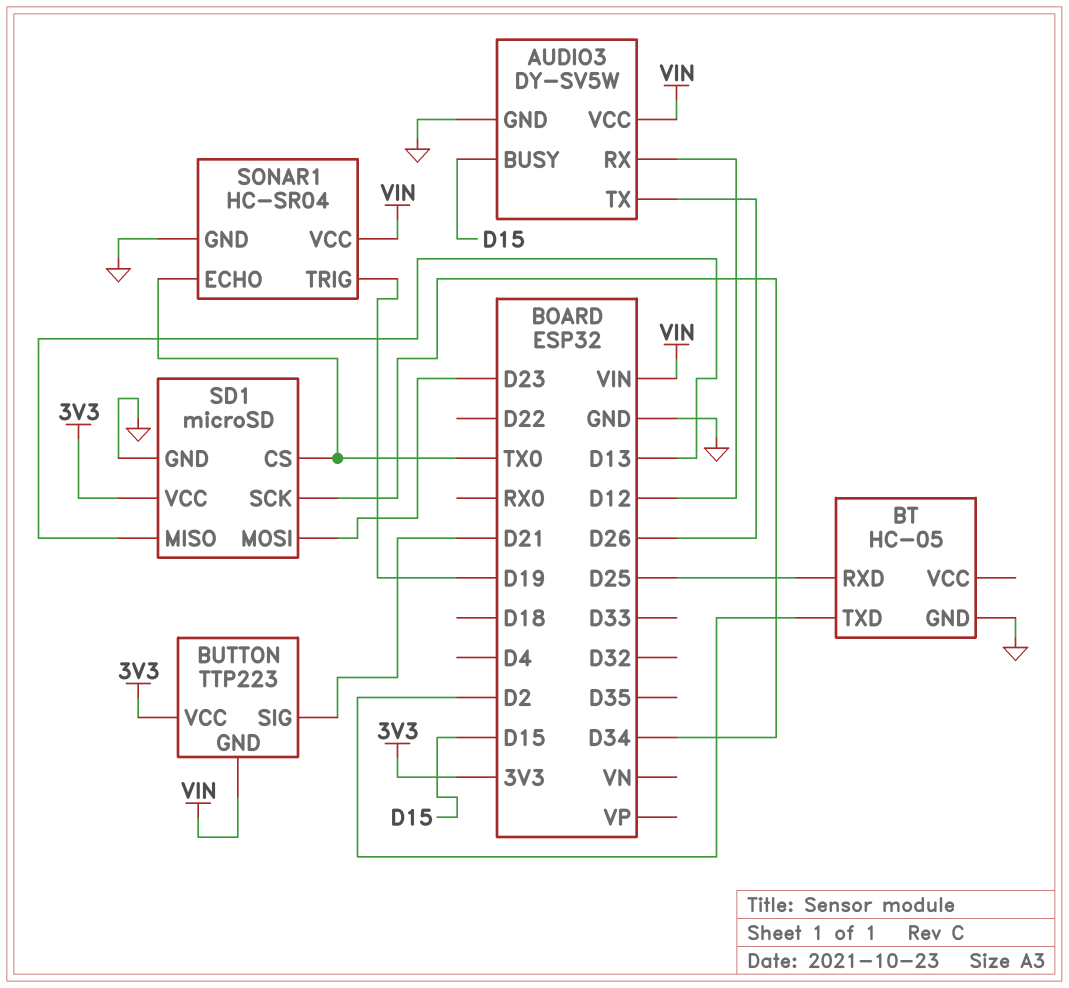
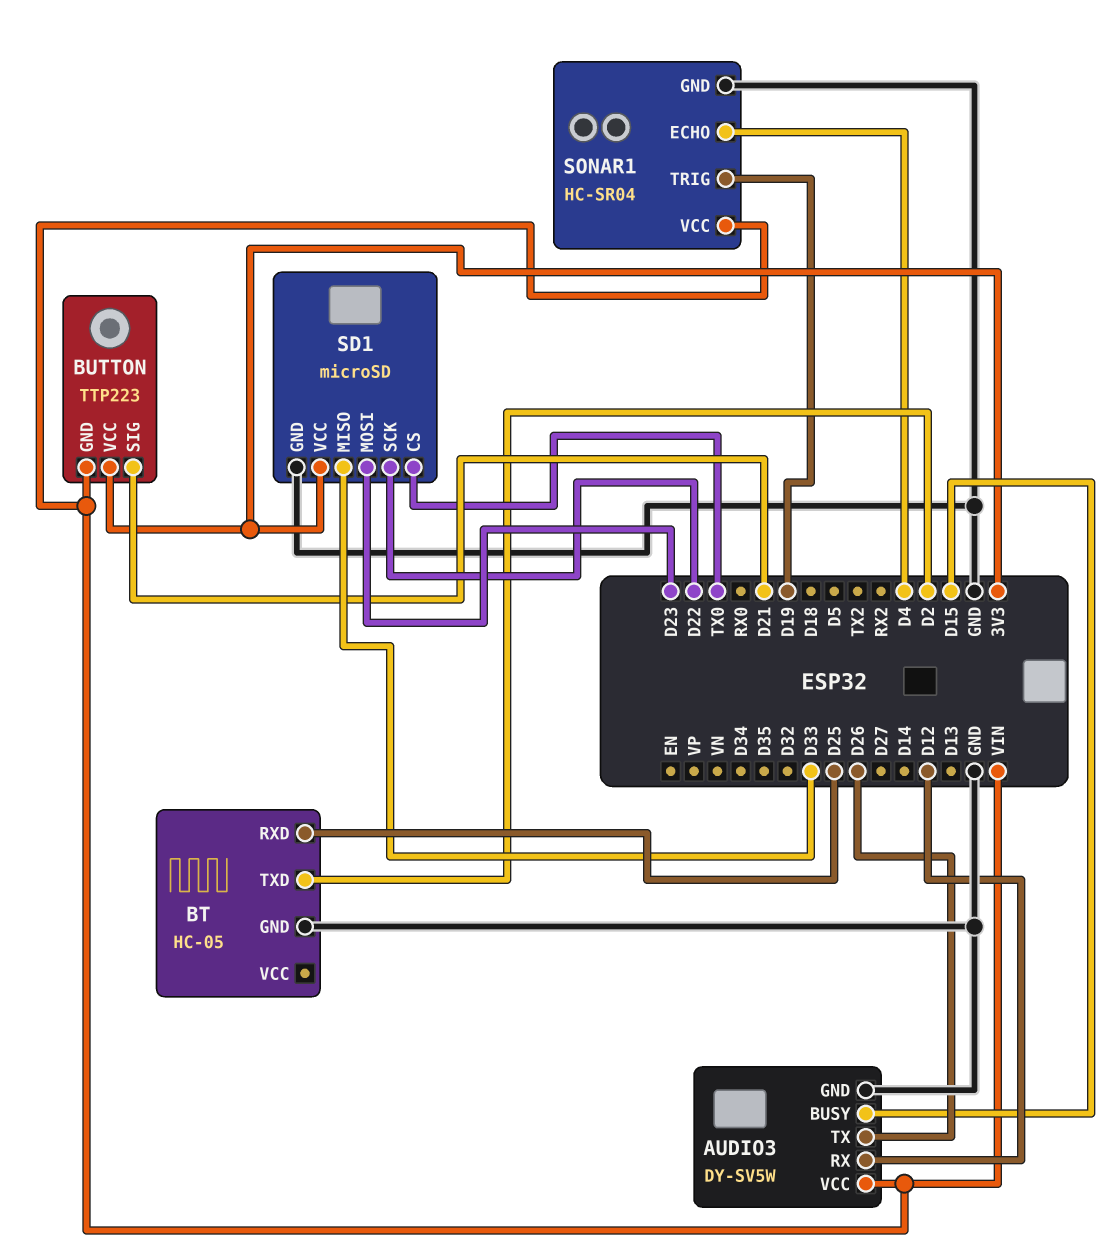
SD1 pin MISO: D13 -> D33
SD1 pin SCK: D34 -> D22
SONAR1 pin ECHO: TX0 -> D4

